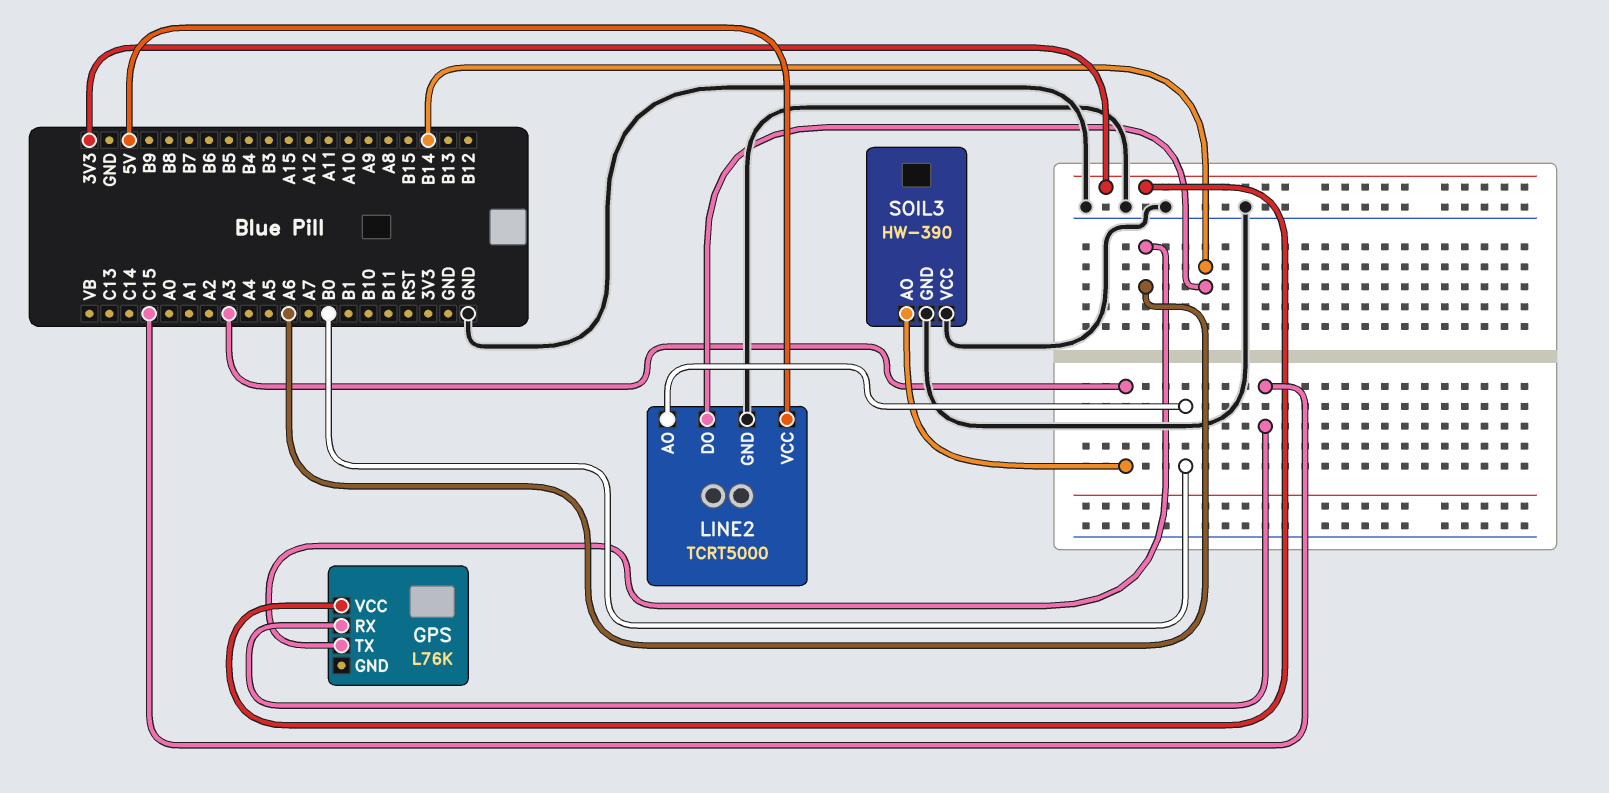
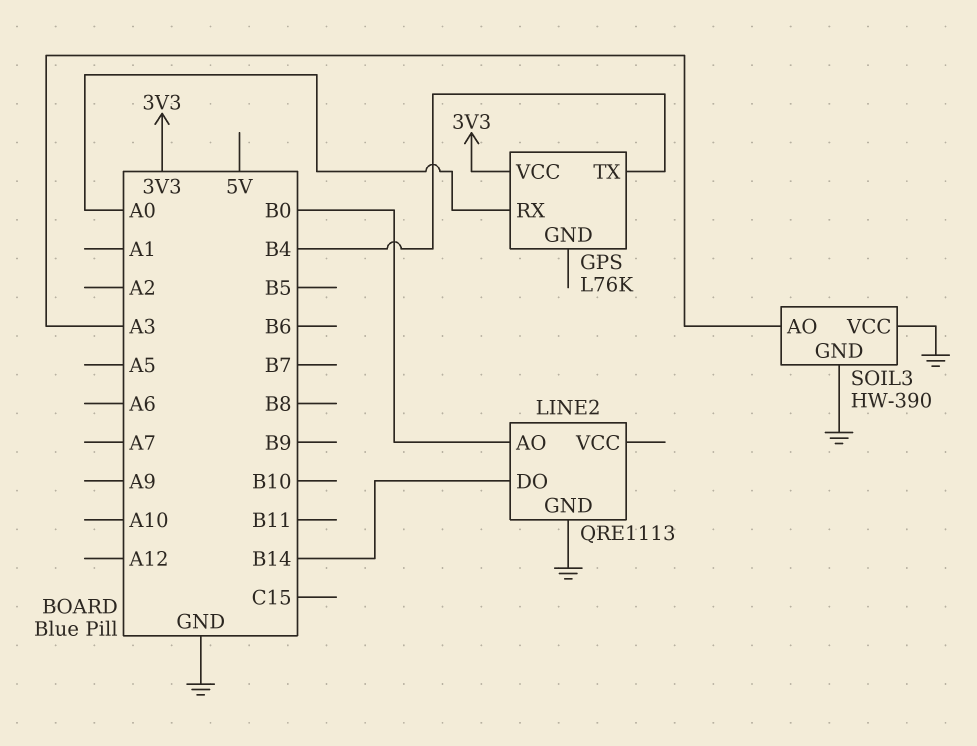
GPS pin RX: C15 -> A0
GPS pin TX: A6 -> B4
LINE2: TCRT5000 -> QRE1113
LINE2 pin VCC: 5V -> none

